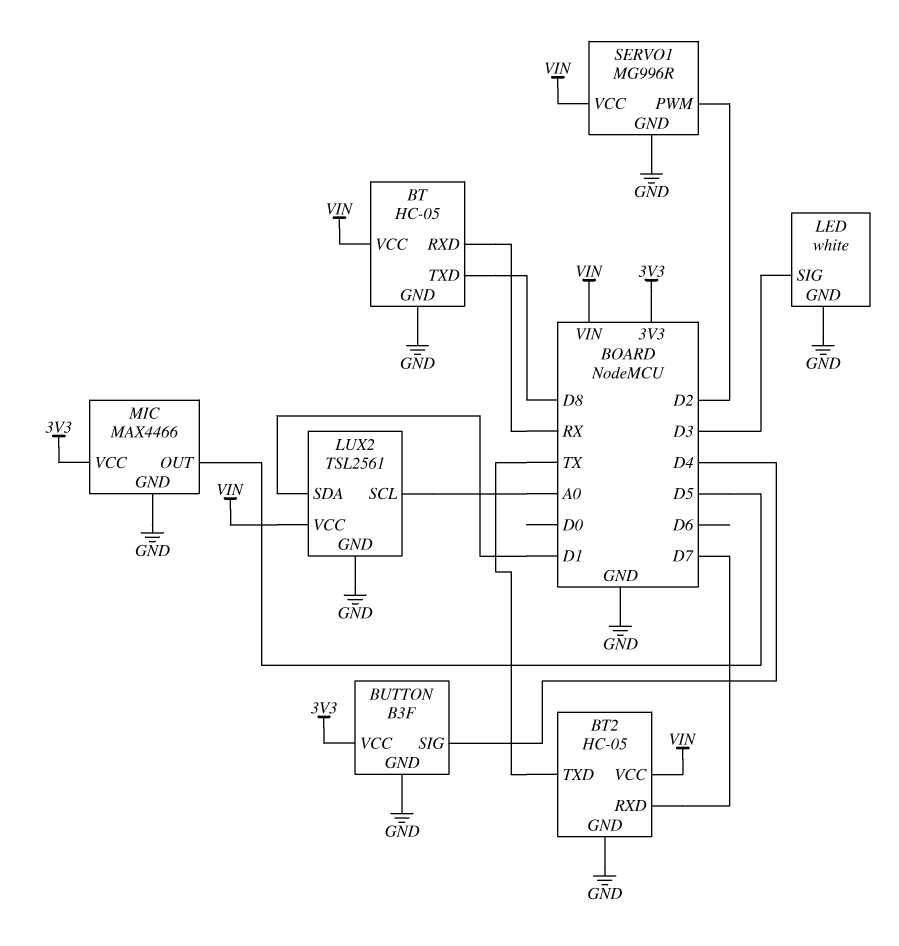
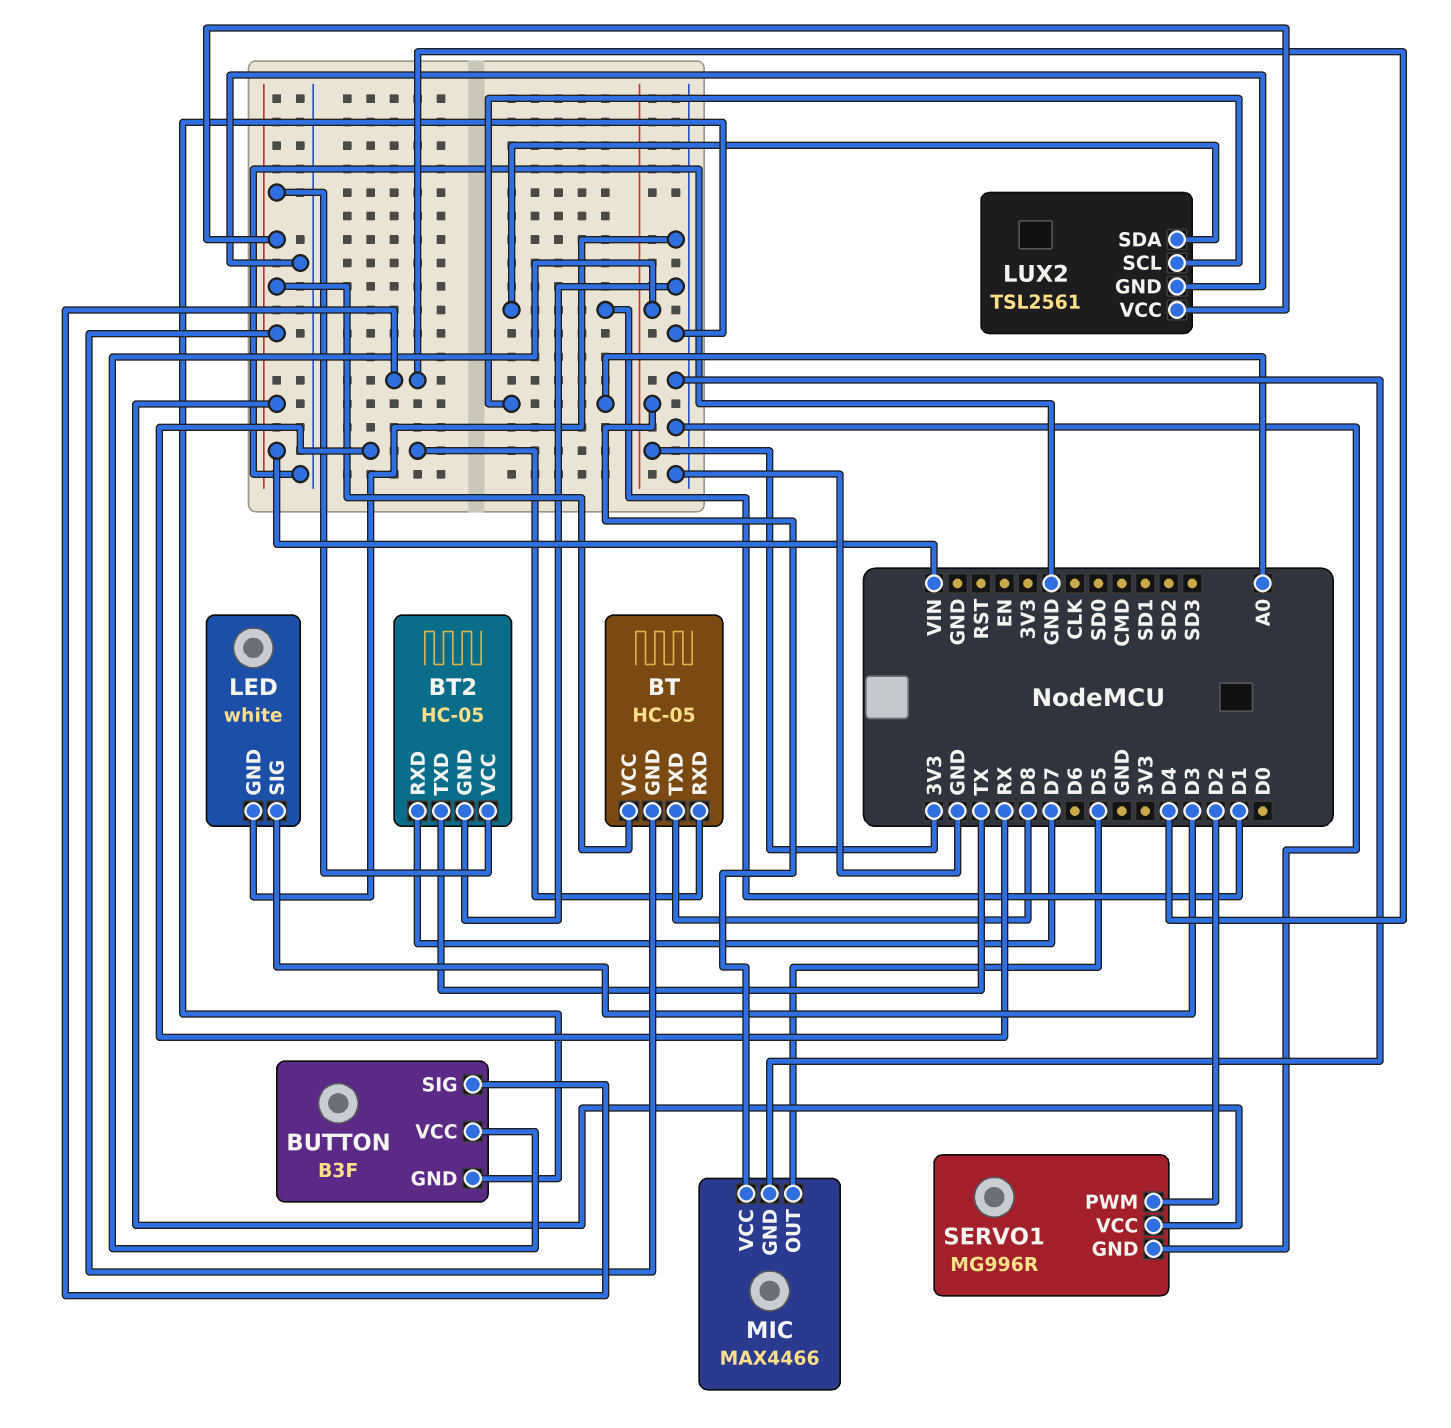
BT pin GND: GND -> VIN

